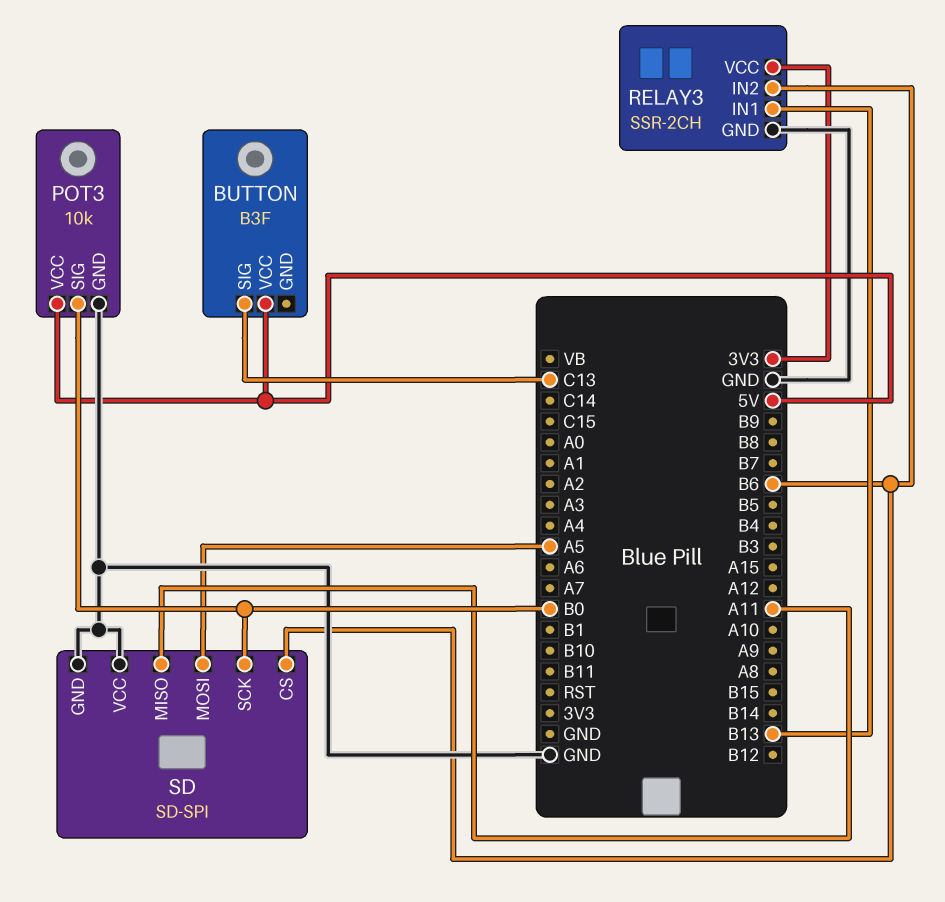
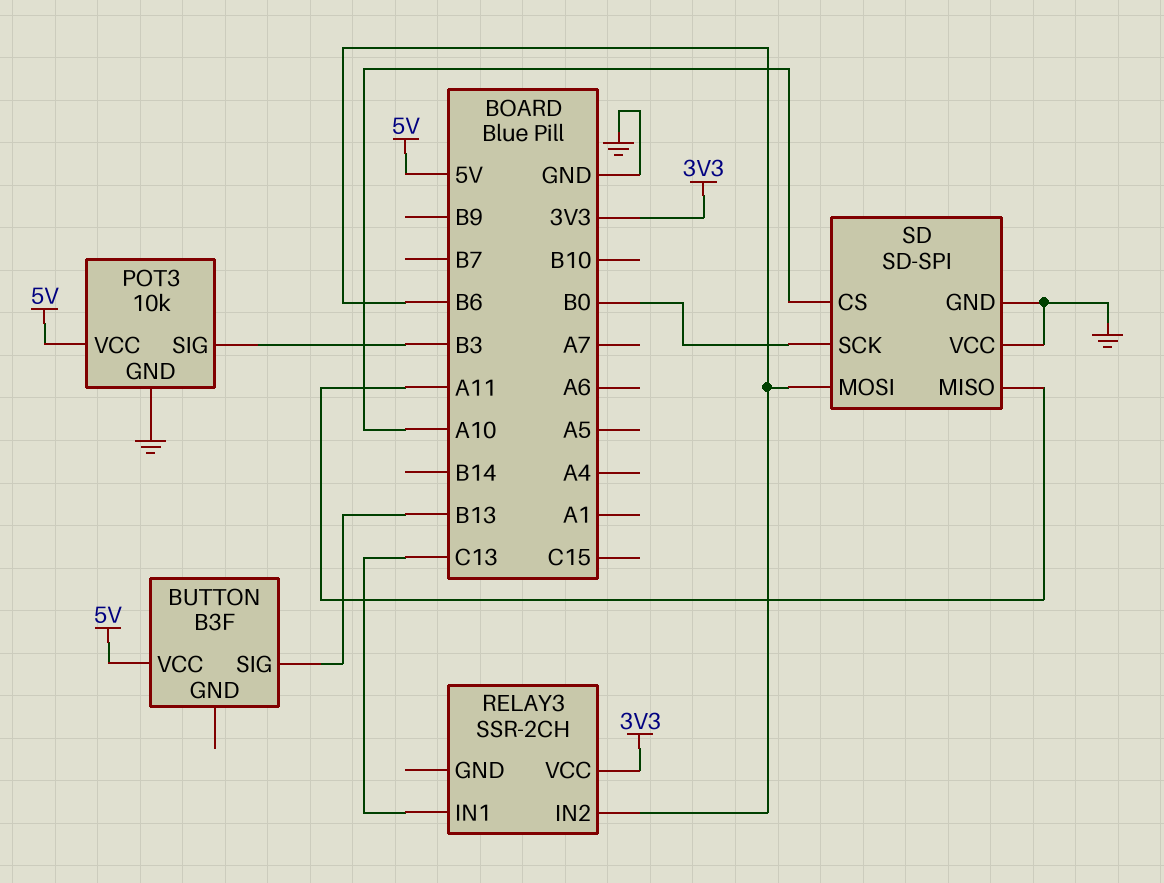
BUTTON pin SIG: C13 -> B13
POT3 pin SIG: B0 -> B3
RELAY3 pin GND: GND -> none
RELAY3 pin IN1: B13 -> C13
SD pin CS: B6 -> A10
SD pin MOSI: A5 -> B6

